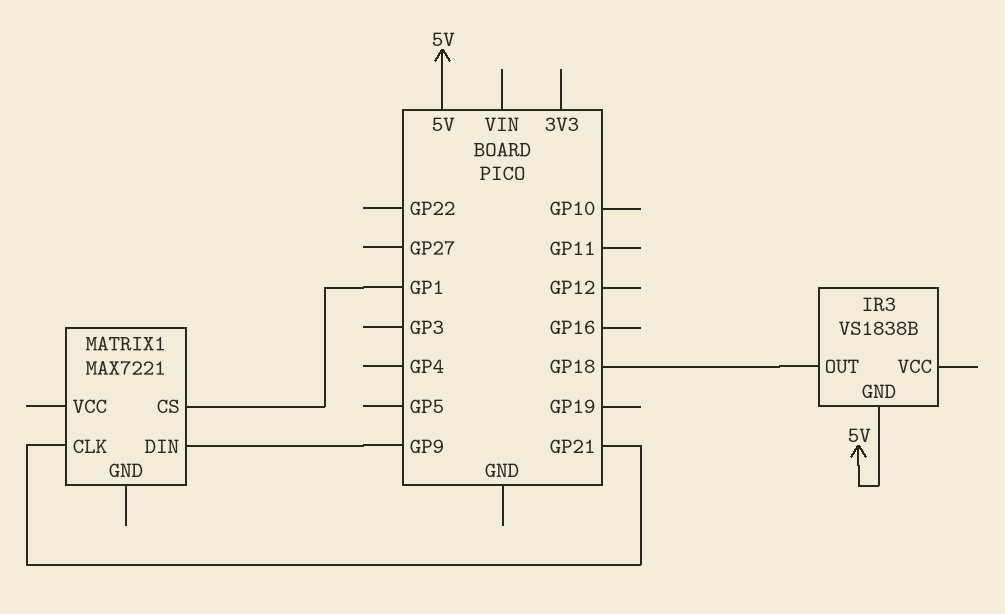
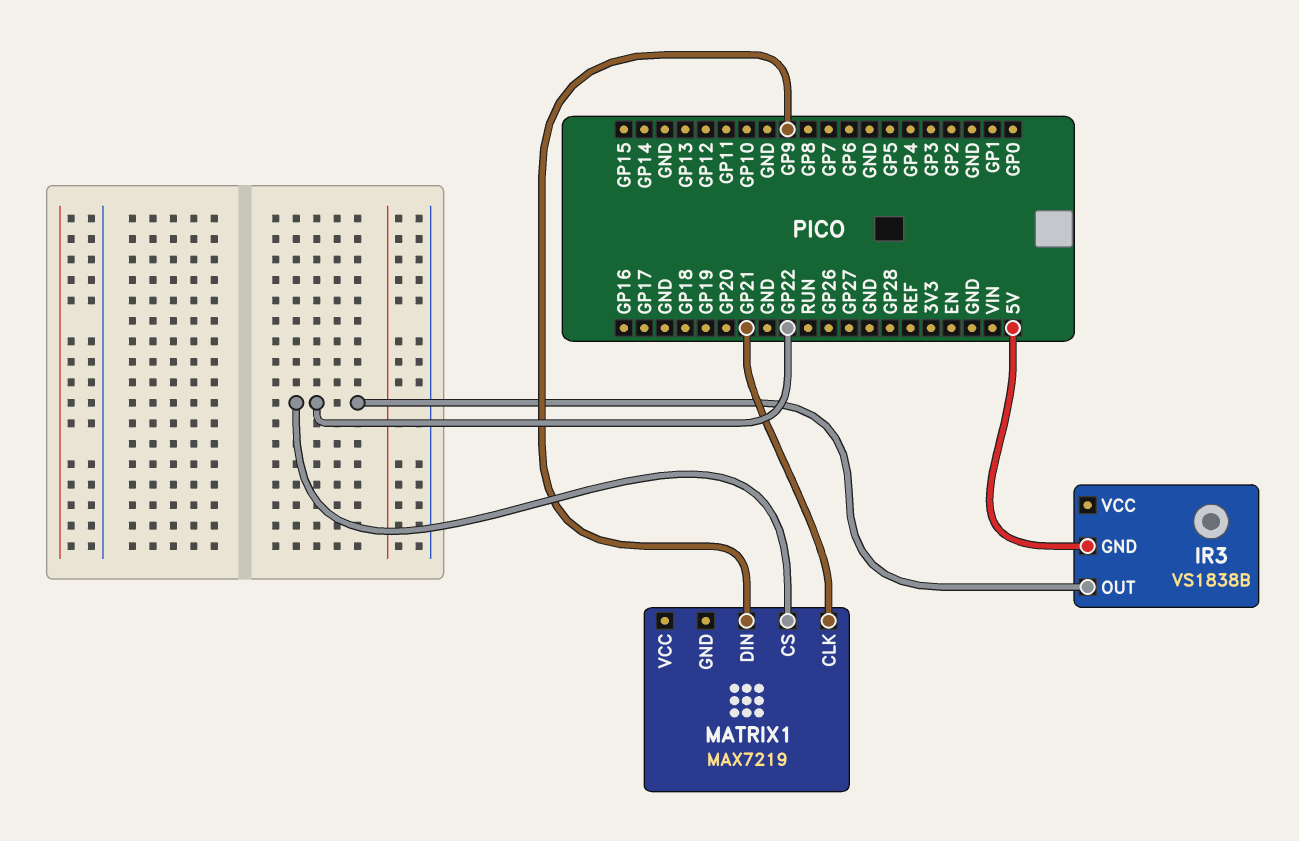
IR3 pin OUT: GP18 -> GP22
MATRIX1: MAX7221 -> MAX7219
MATRIX1 pin CS: GP1 -> GP22

